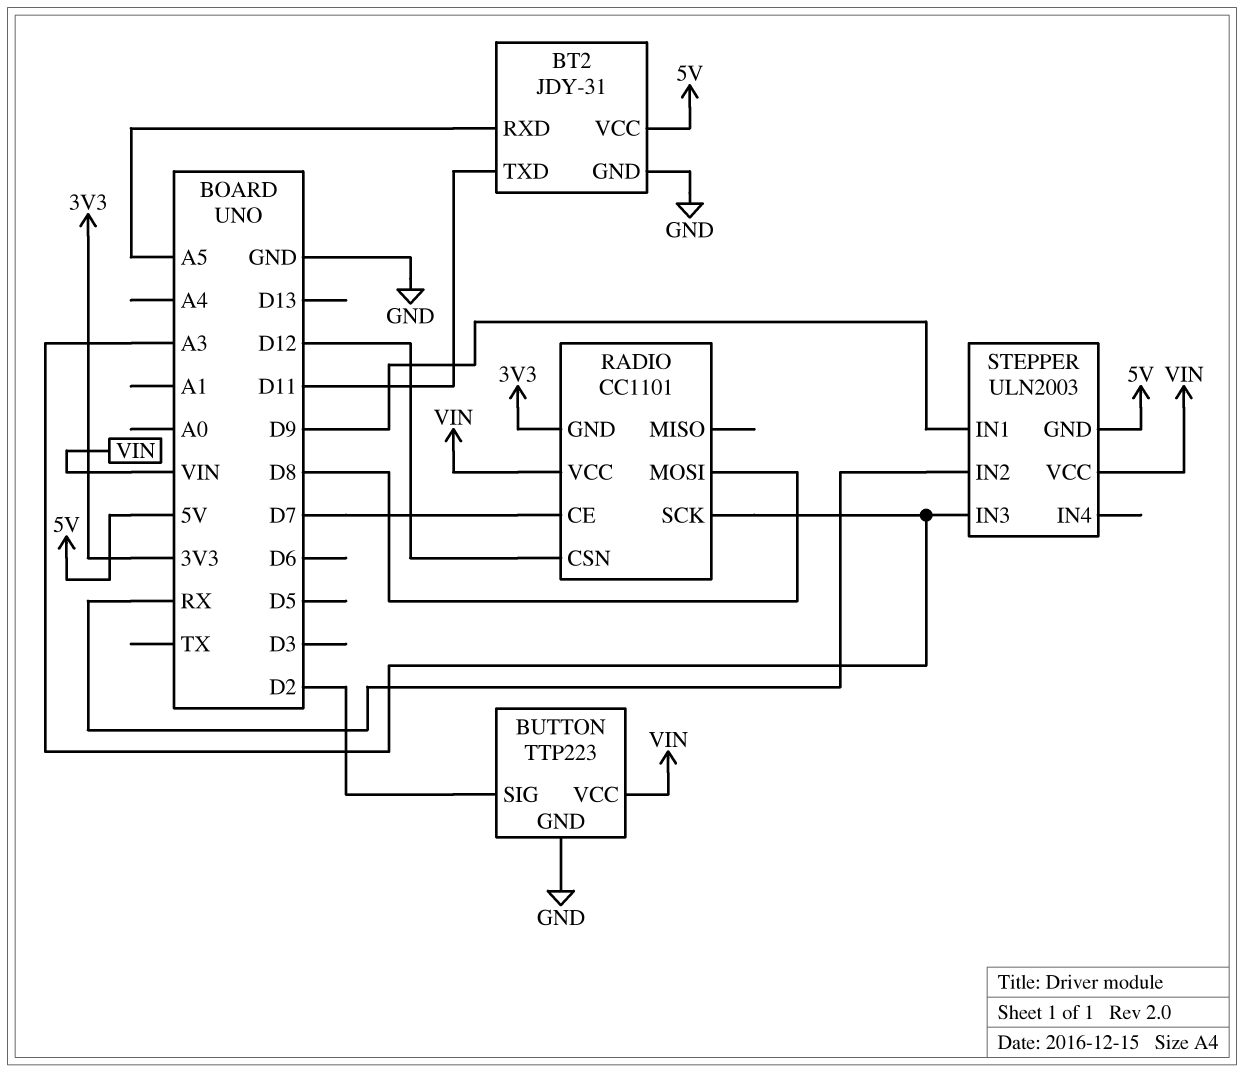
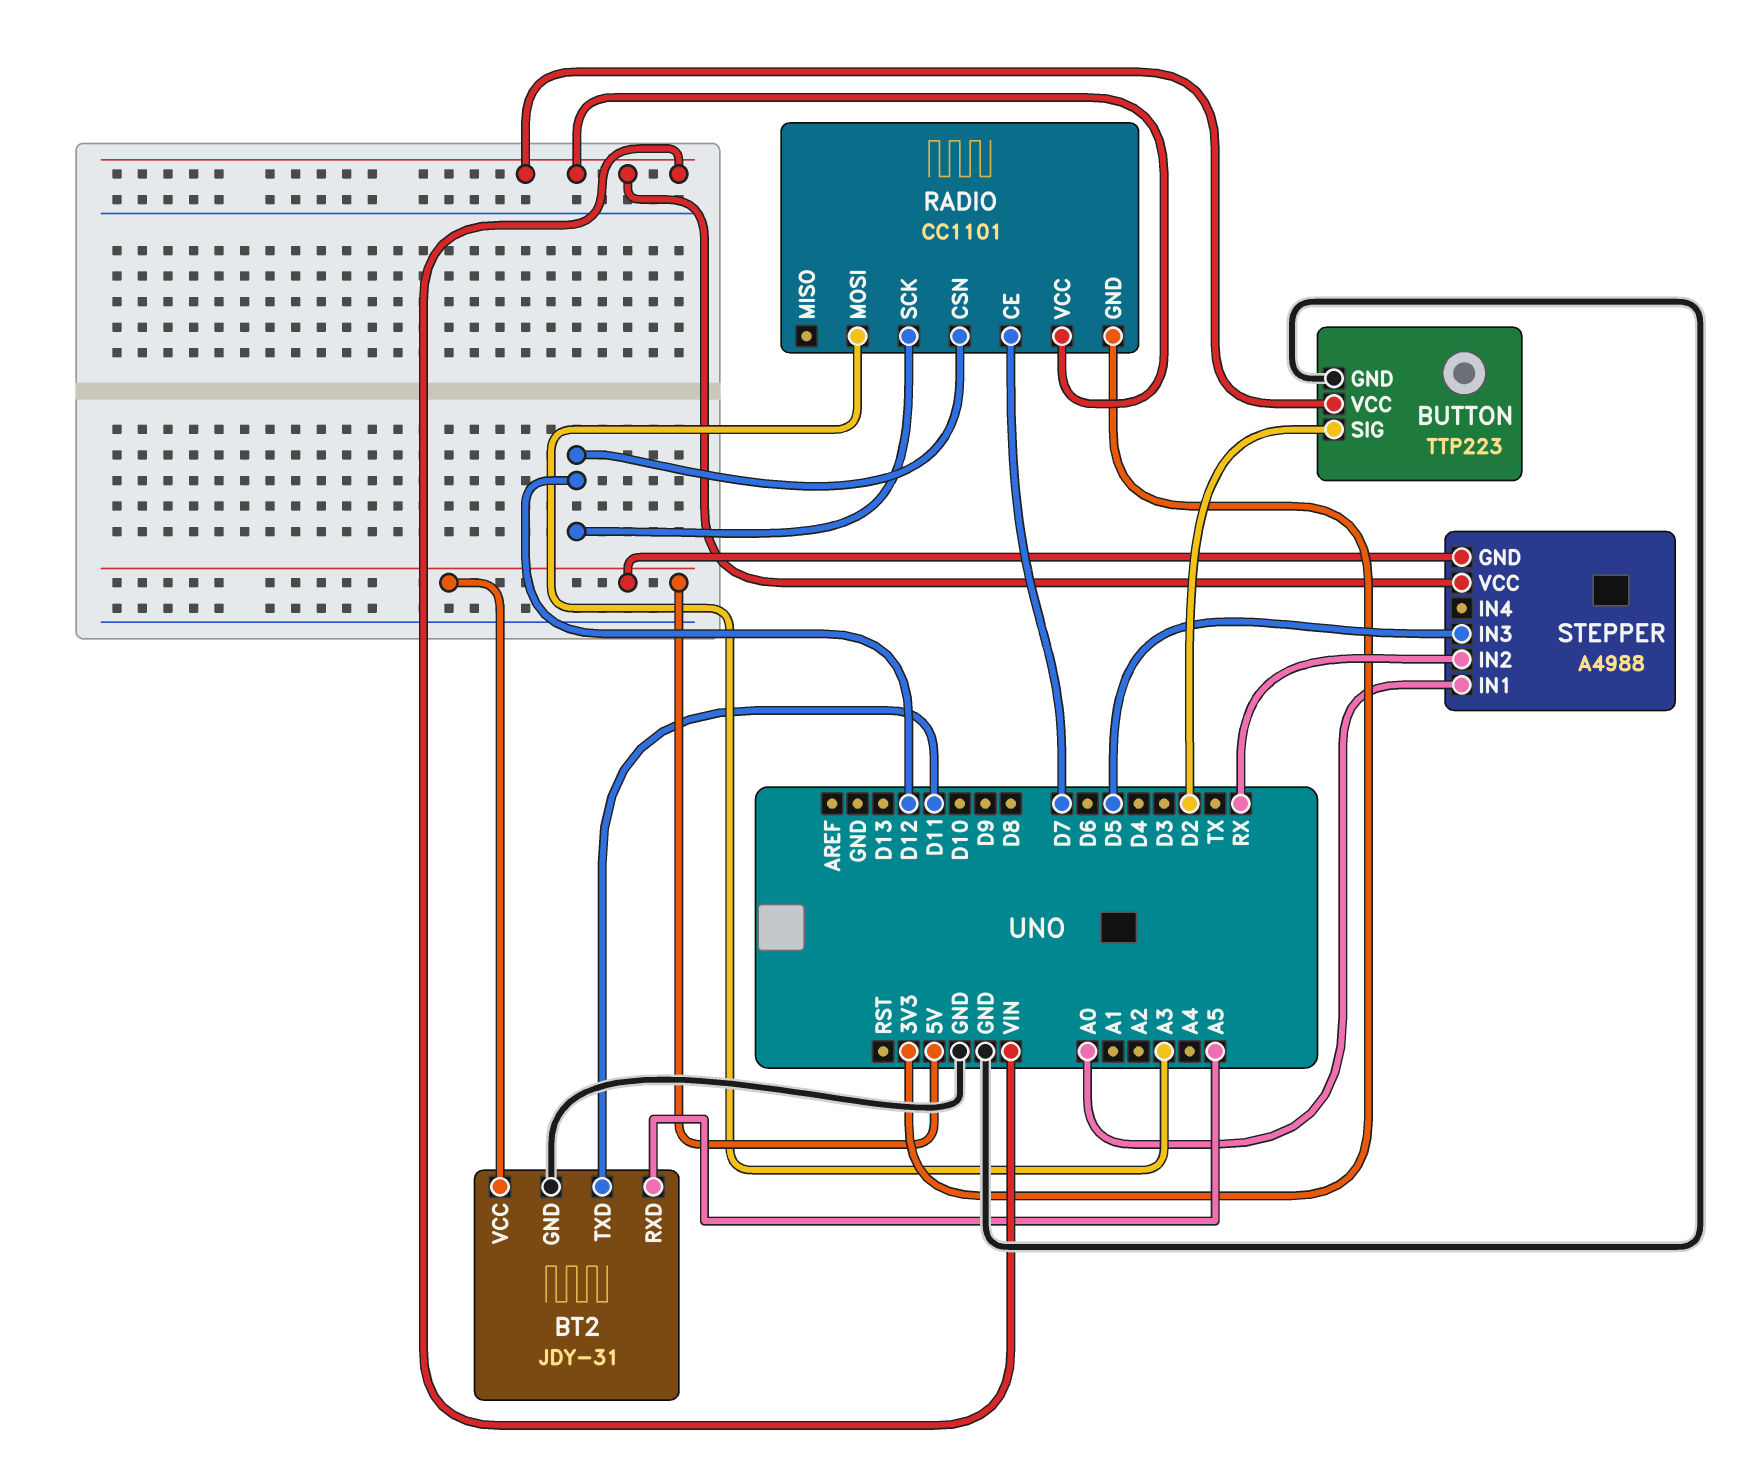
RADIO pin MOSI: D8 -> A3
RADIO pin SCK: A3 -> D12
STEPPER: ULN2003 -> A4988
STEPPER pin IN1: D9 -> A0
STEPPER pin IN3: A3 -> D5

